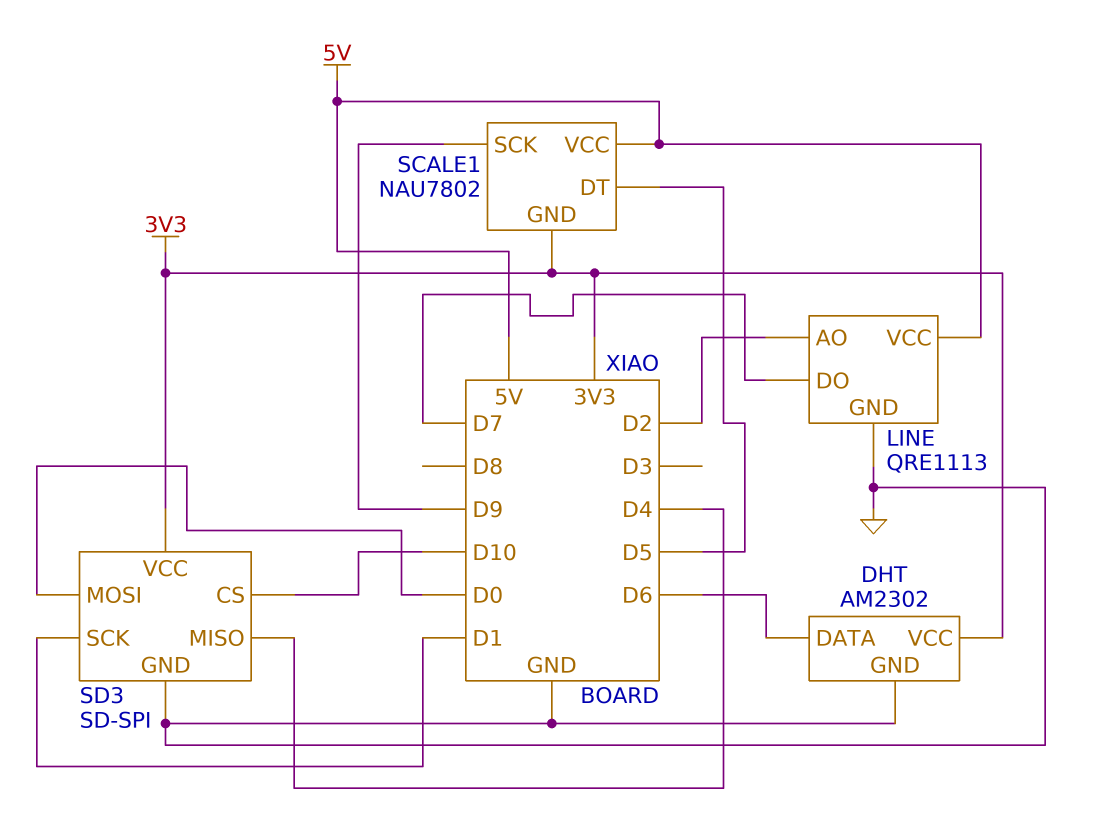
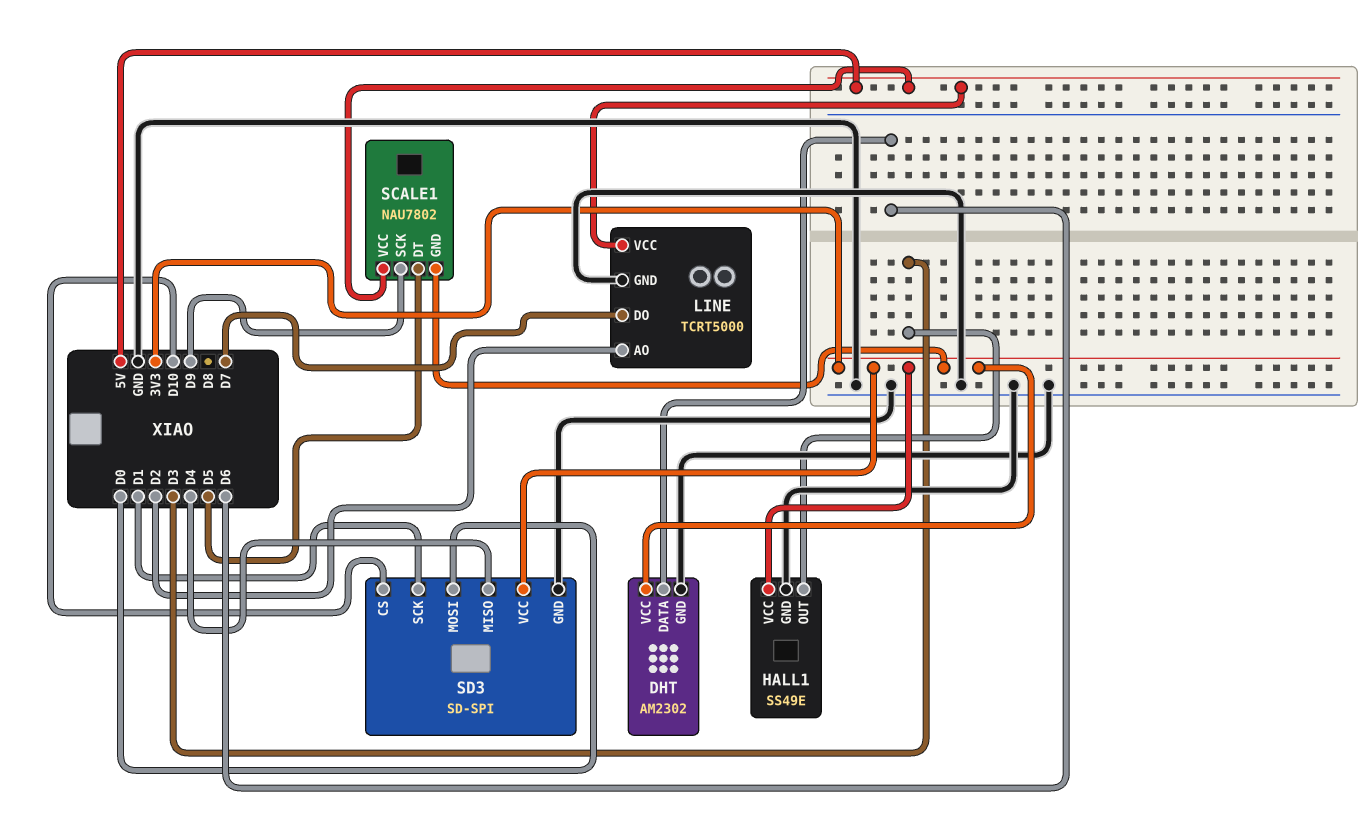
HALL1: none -> SS49E
HALL1 pin GND: none -> GND
HALL1 pin OUT: none -> D3
HALL1 pin VCC: none -> 3V3
LINE: QRE1113 -> TCRT5000

